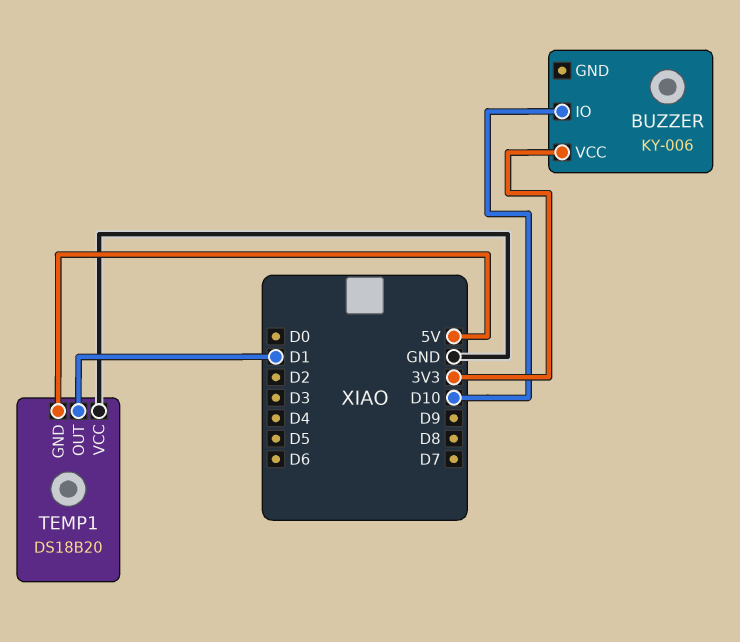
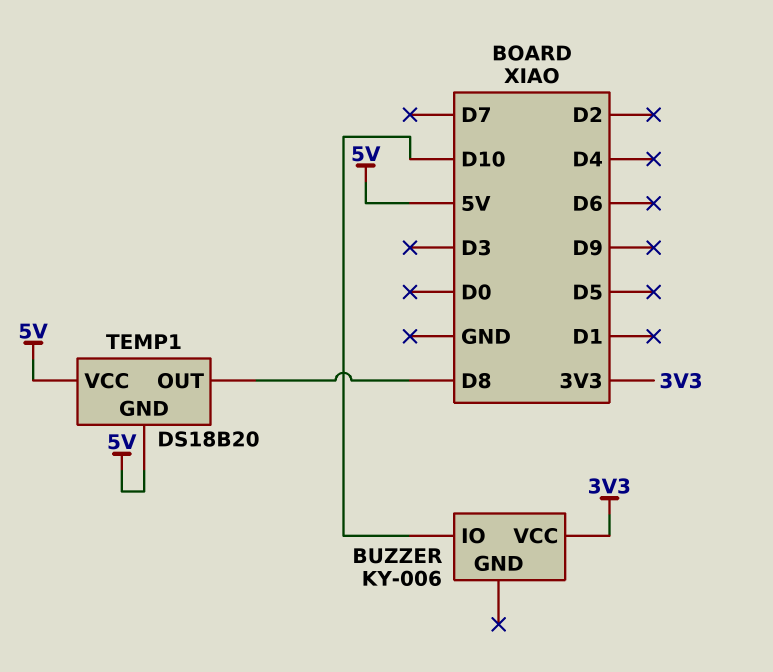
TEMP1 pin OUT: D1 -> D8
TEMP1 pin VCC: GND -> 5V

